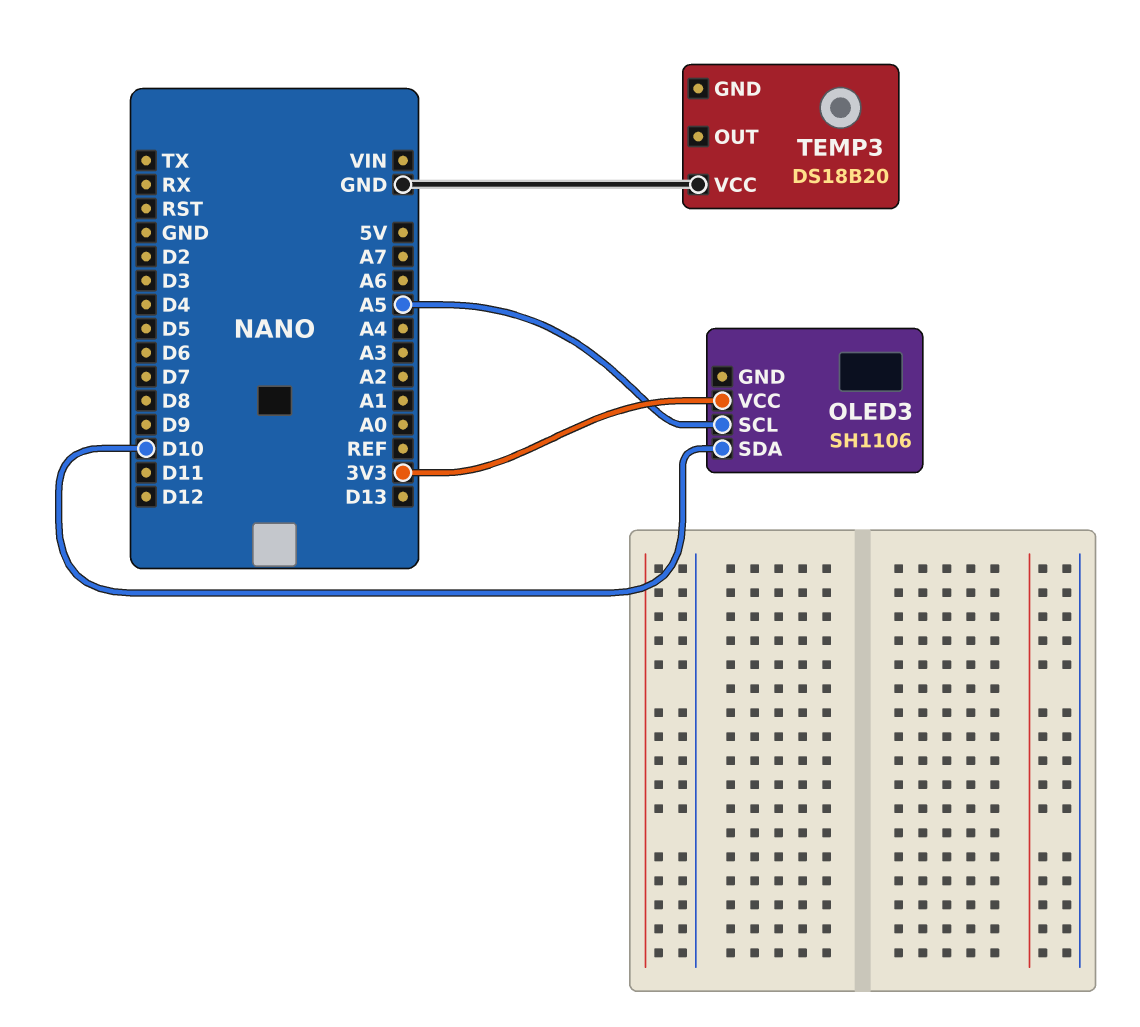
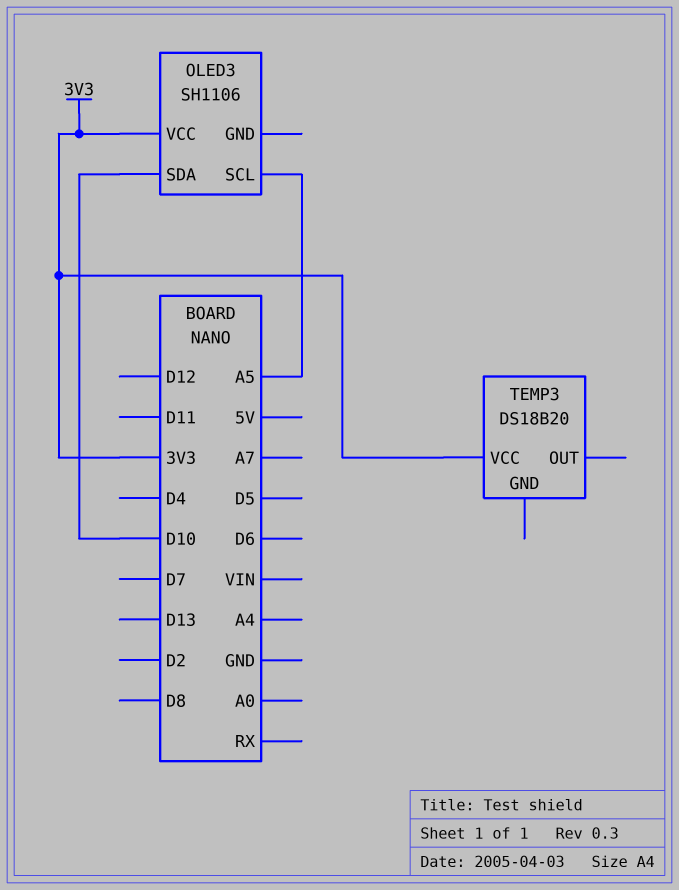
TEMP3 pin VCC: GND -> 3V3

